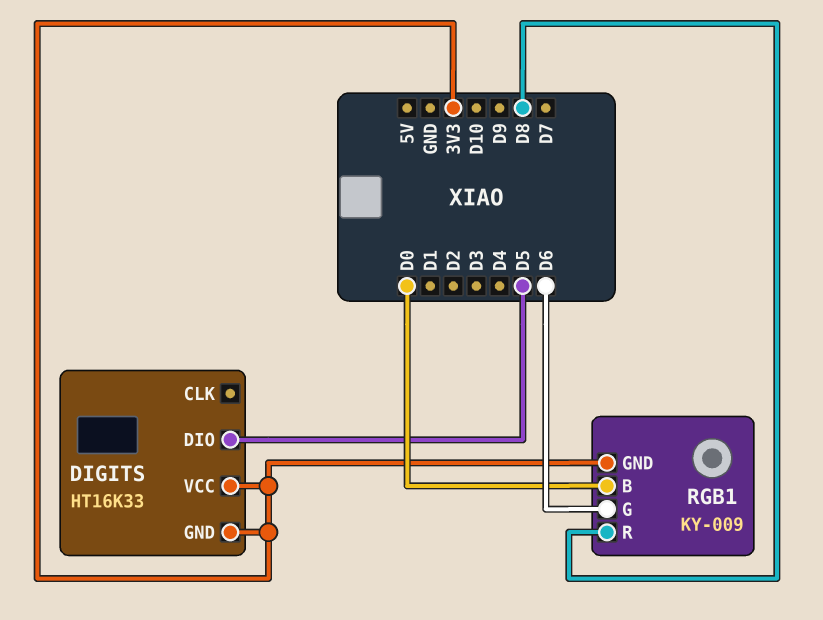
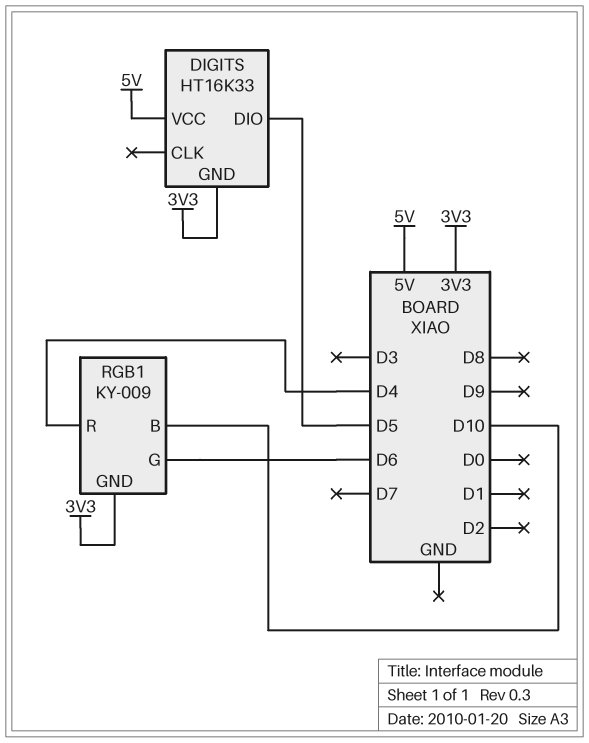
DIGITS pin VCC: 3V3 -> 5V
RGB1 pin B: D0 -> D10
RGB1 pin R: D8 -> D4

